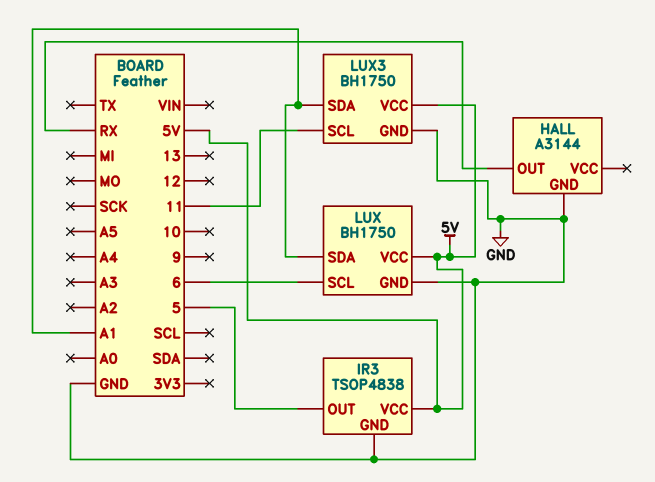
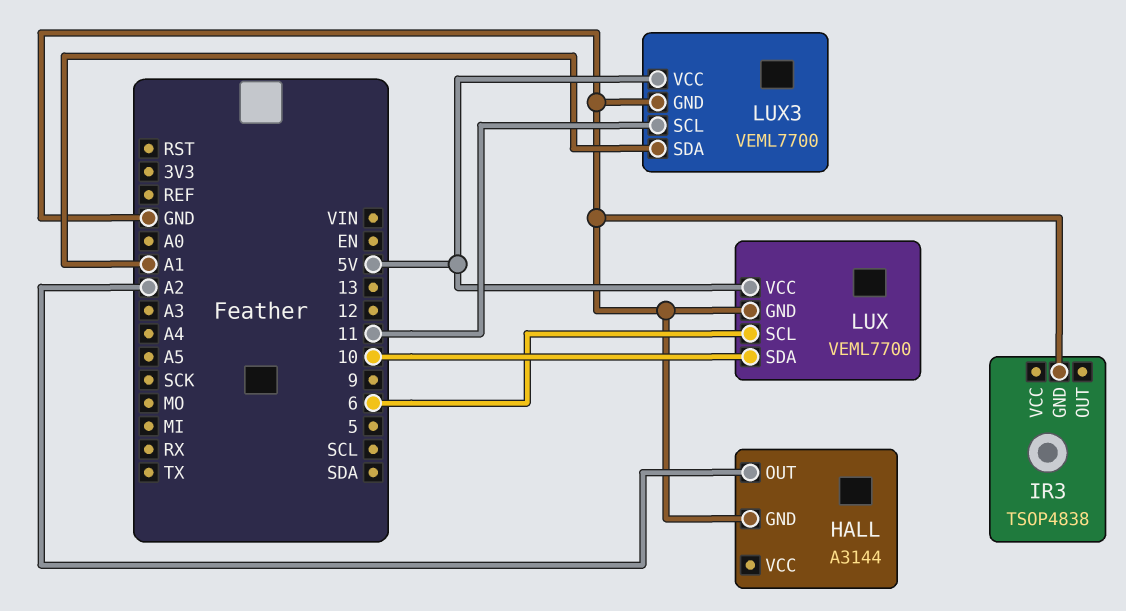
HALL pin OUT: RX -> A2
IR3 pin OUT: 5 -> none
IR3 pin VCC: 5V -> none
LUX: BH1750 -> VEML7700
LUX pin SDA: A1 -> 10
LUX3: BH1750 -> VEML7700

